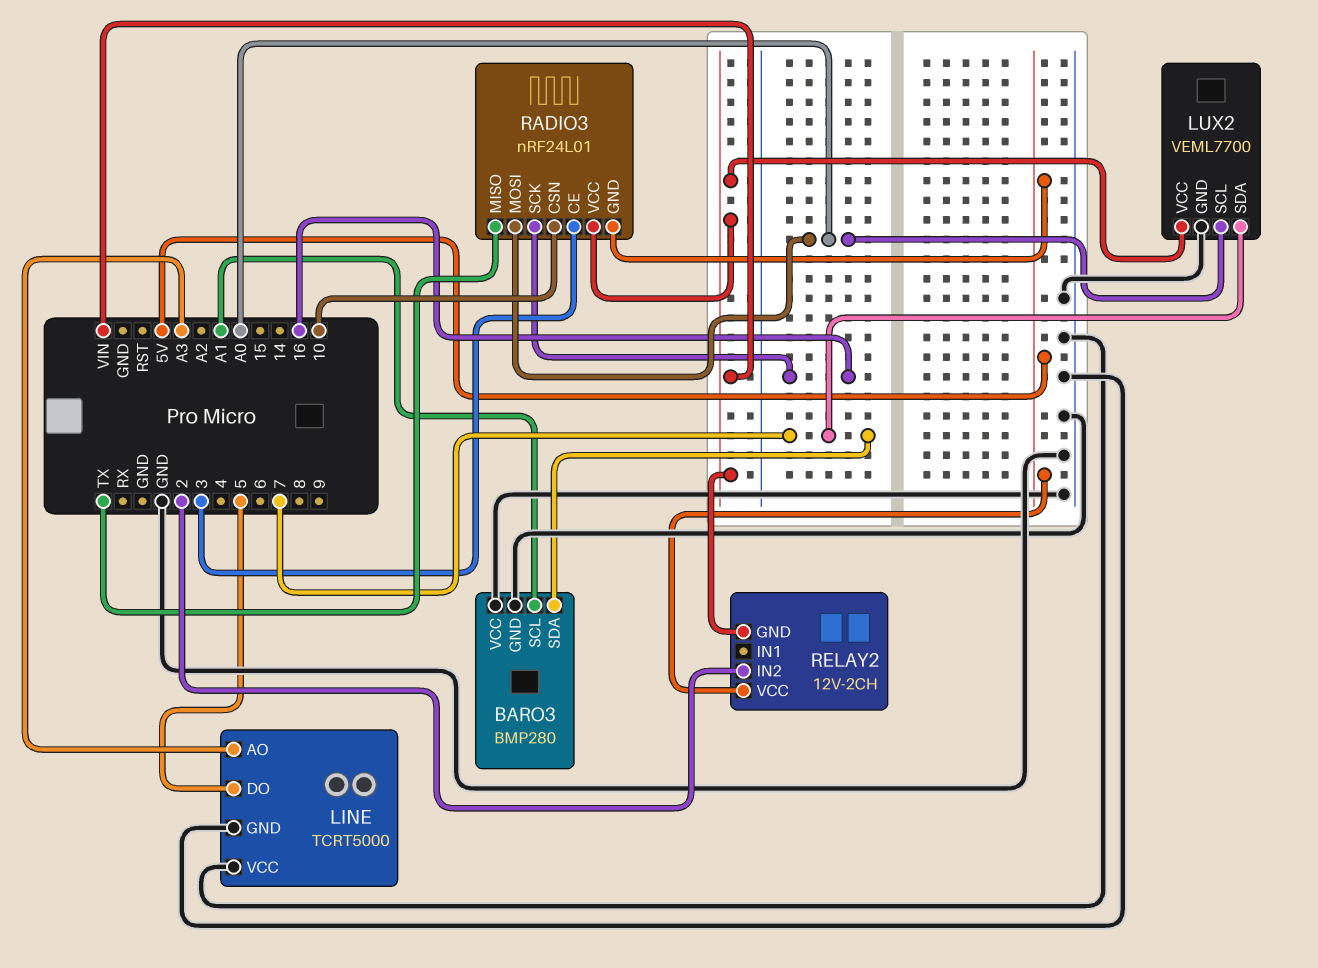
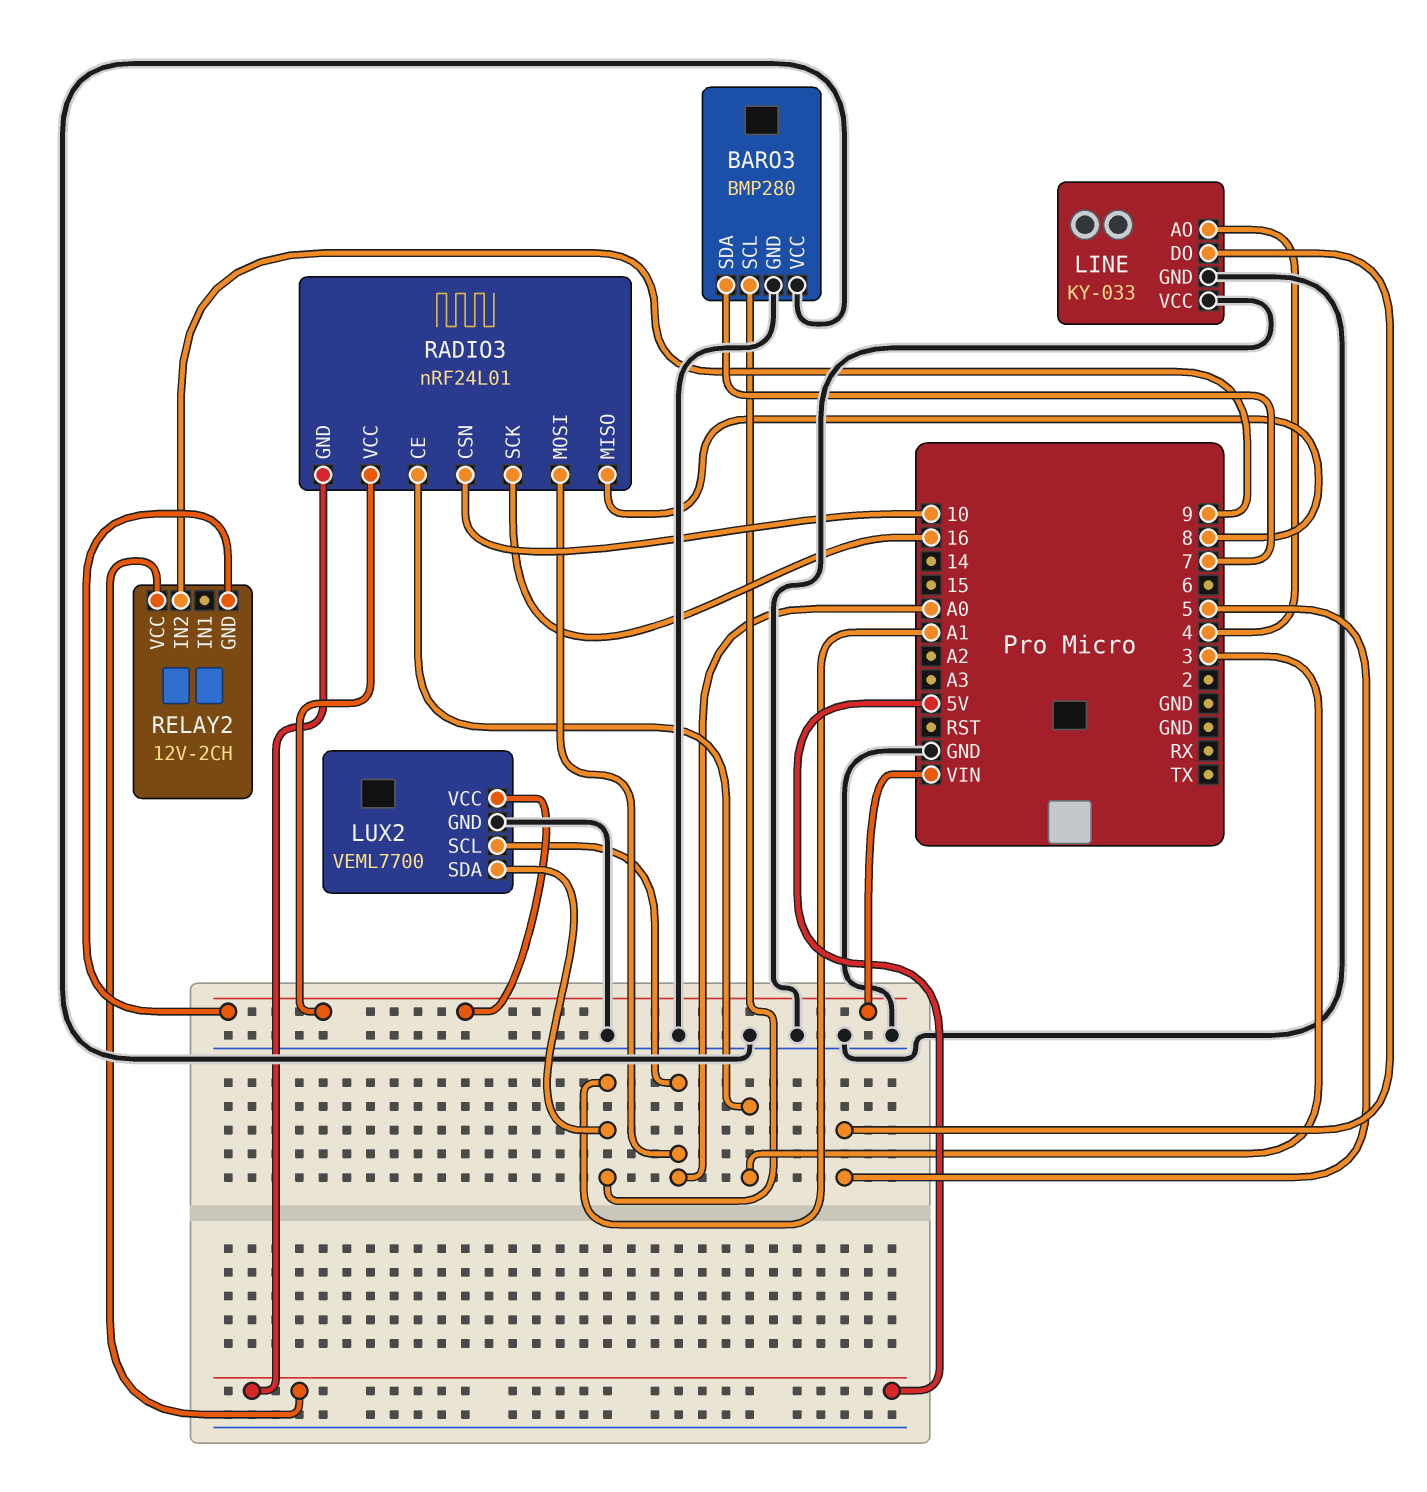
LINE: TCRT5000 -> KY-033
LINE pin AO: A3 -> 4
LUX2 pin SDA: 7 -> A1
RADIO3 pin MISO: TX -> 8
RELAY2 pin IN2: 2 -> 9

